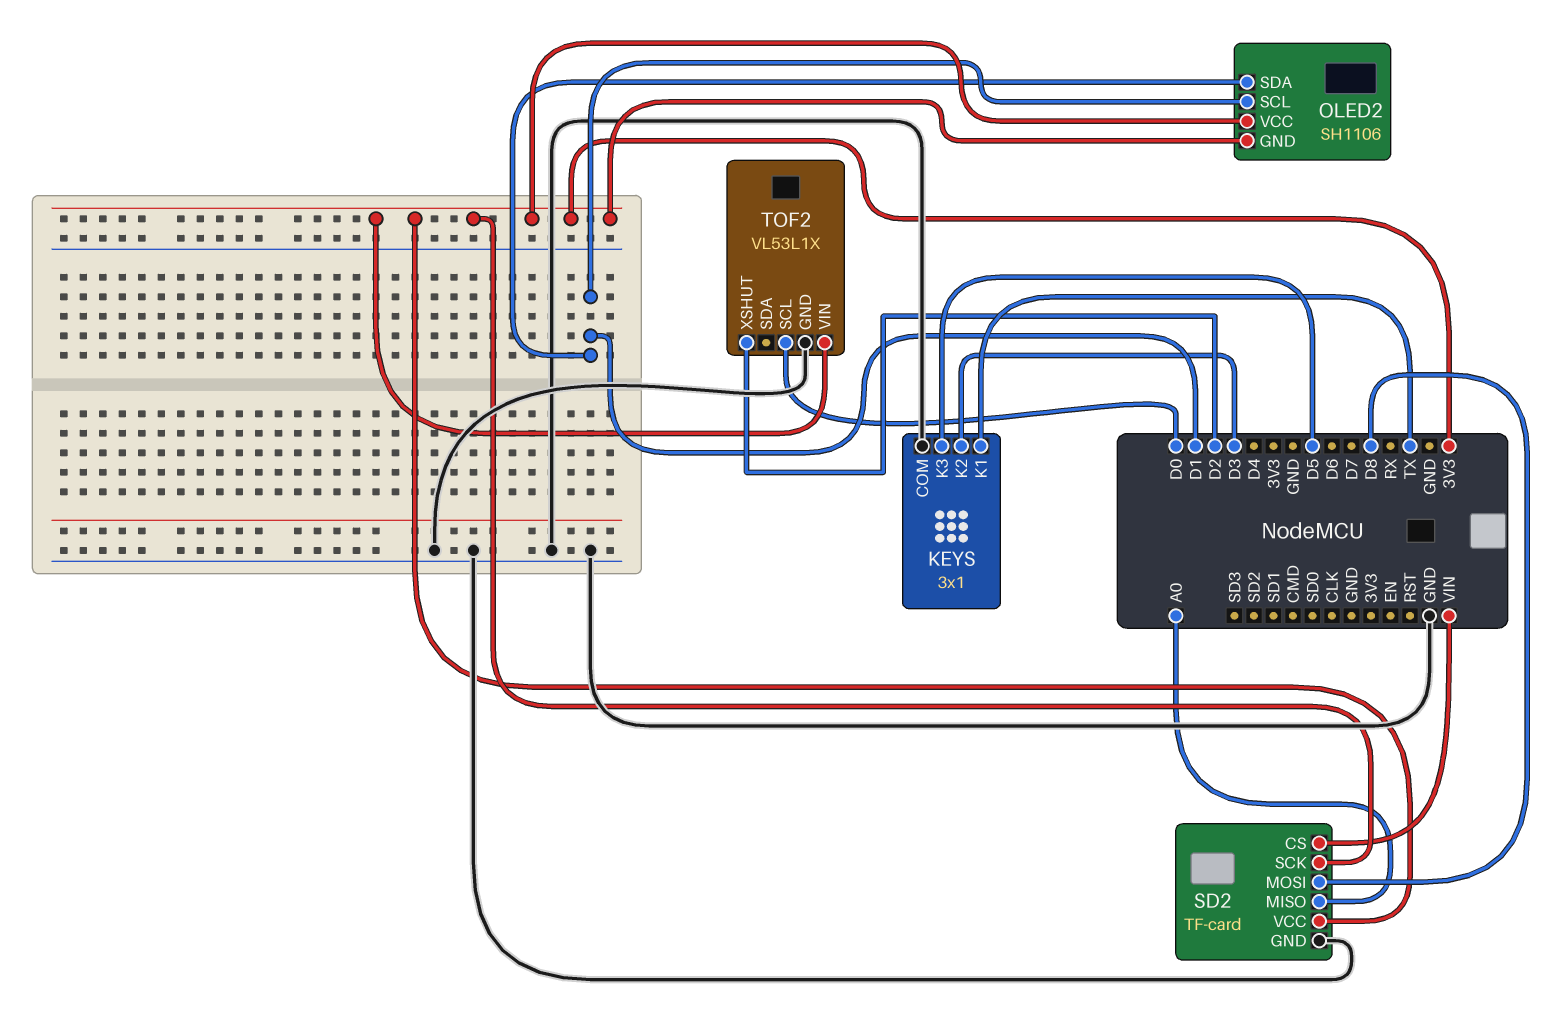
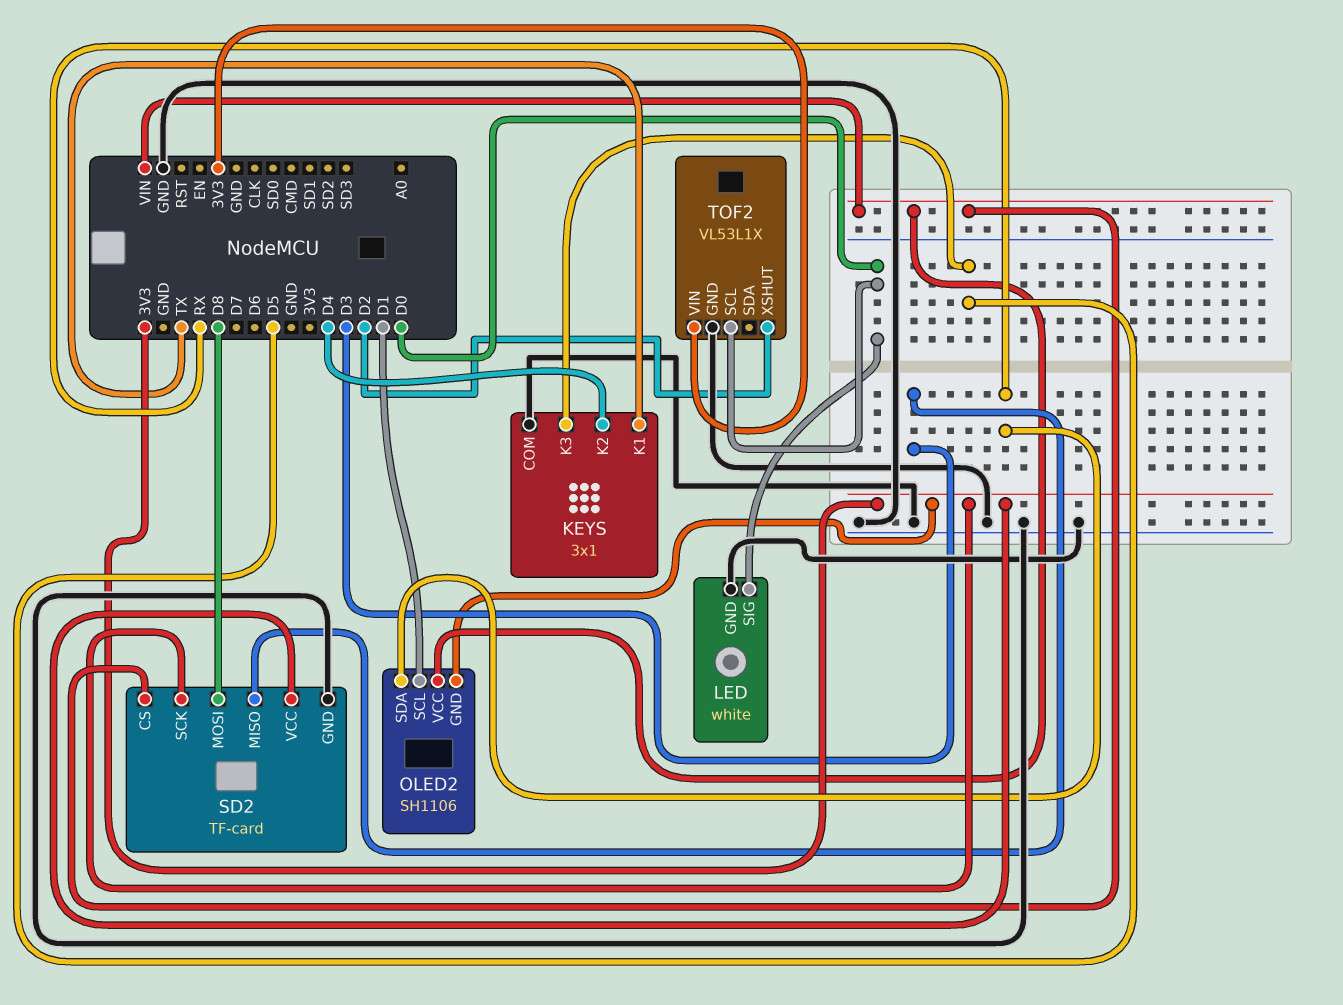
KEYS pin K2: D3 -> D4
LED: none -> white
LED pin GND: none -> GND
LED pin SIG: none -> D0
OLED2 pin SDA: D1 -> RX
OLED2 pin VCC: 3V3 -> VIN
SD2 pin MISO: A0 -> D3

